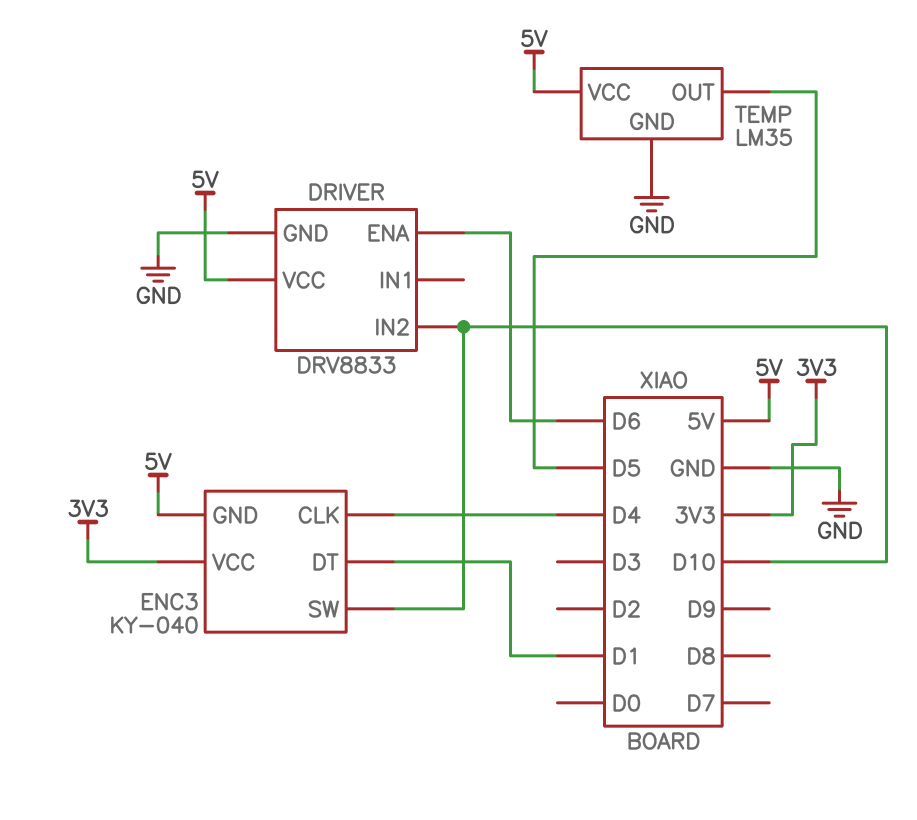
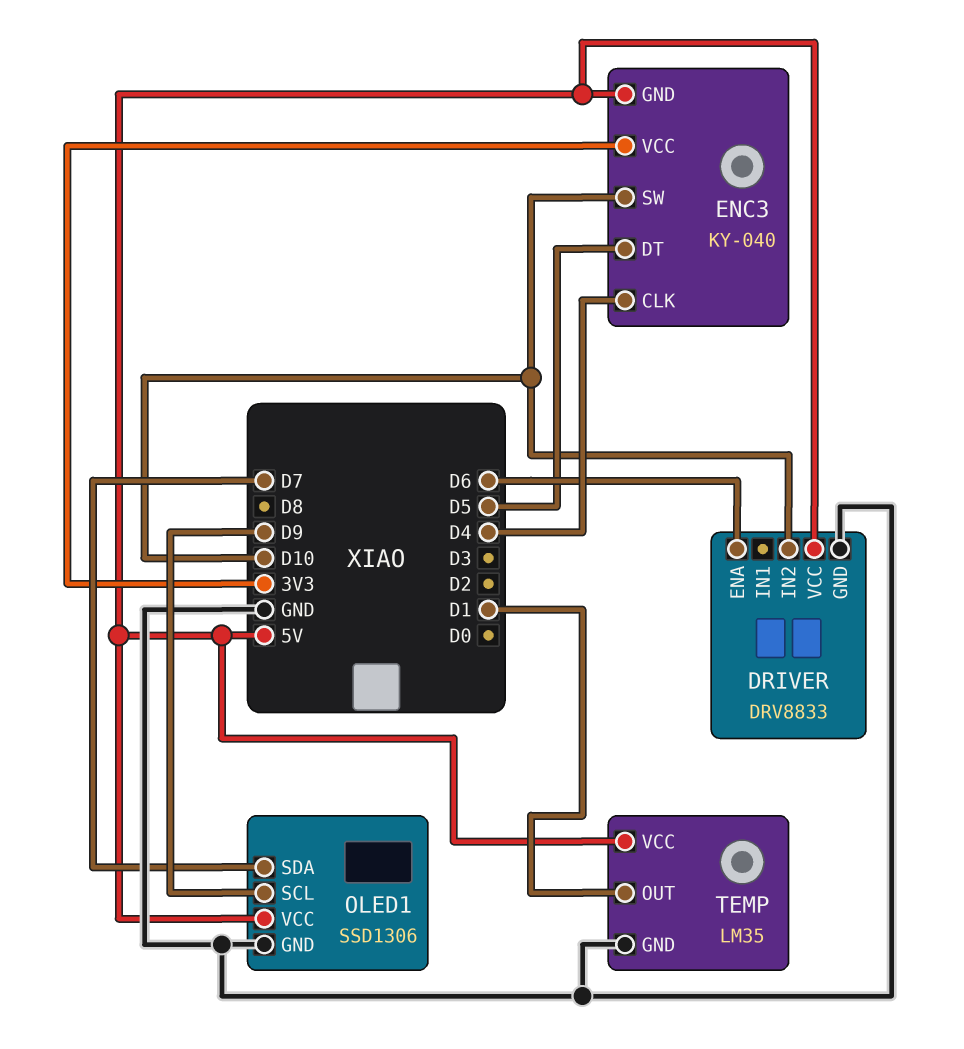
ENC3 pin DT: D1 -> D5
OLED1: none -> SSD1306
OLED1 pin GND: none -> GND
OLED1 pin SCL: none -> D9
OLED1 pin SDA: none -> D7
OLED1 pin VCC: none -> 5V
TEMP pin OUT: D5 -> D1

